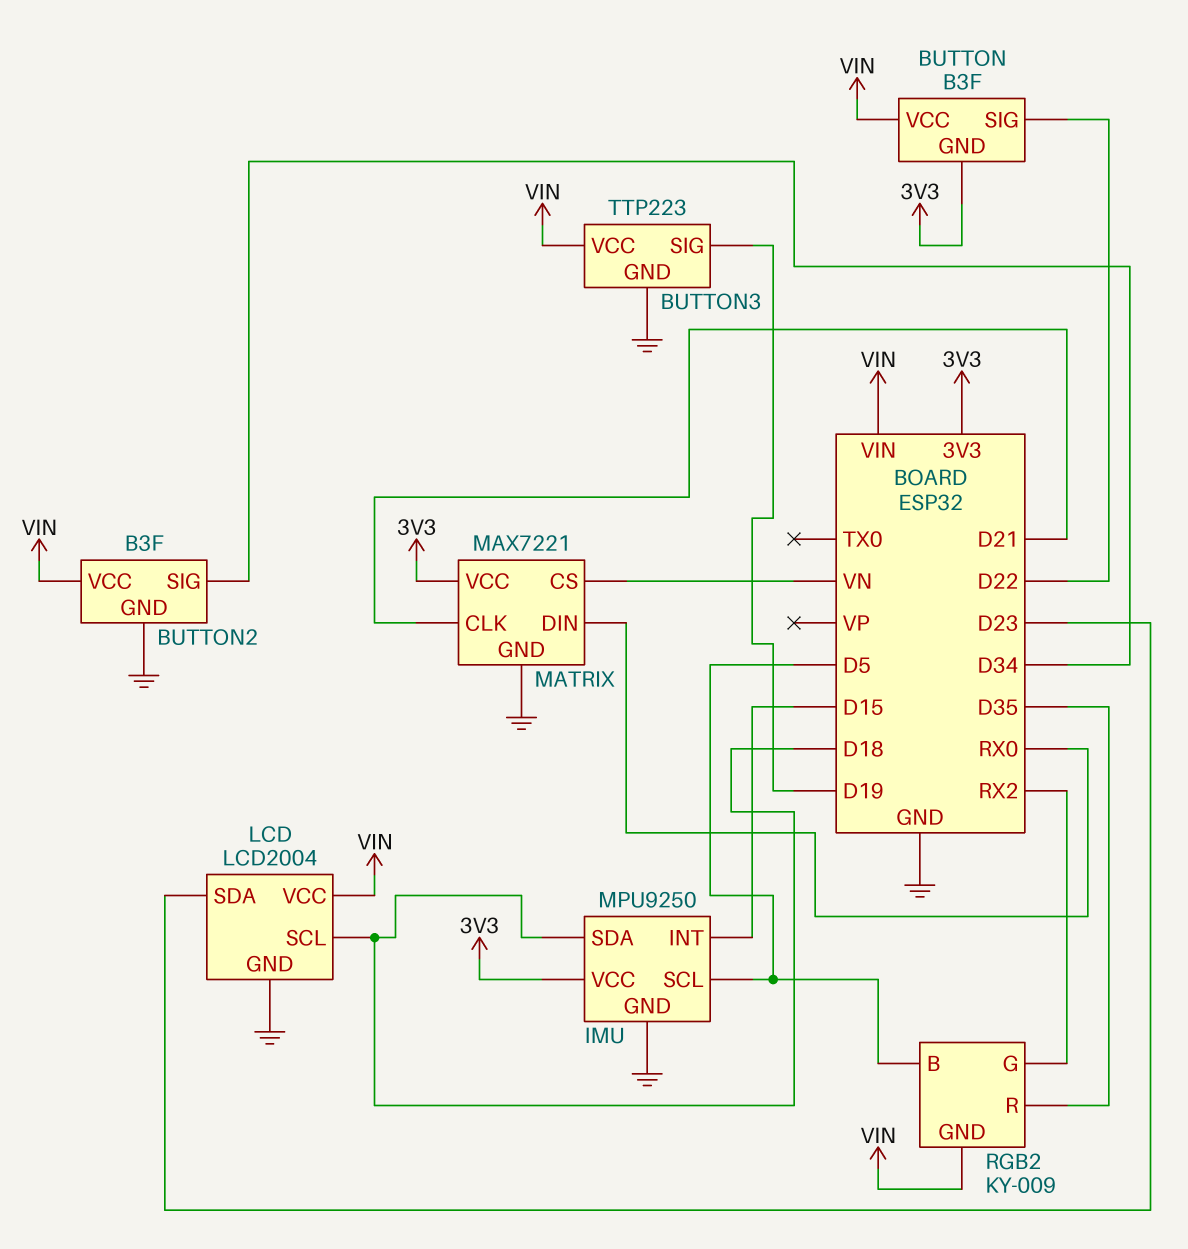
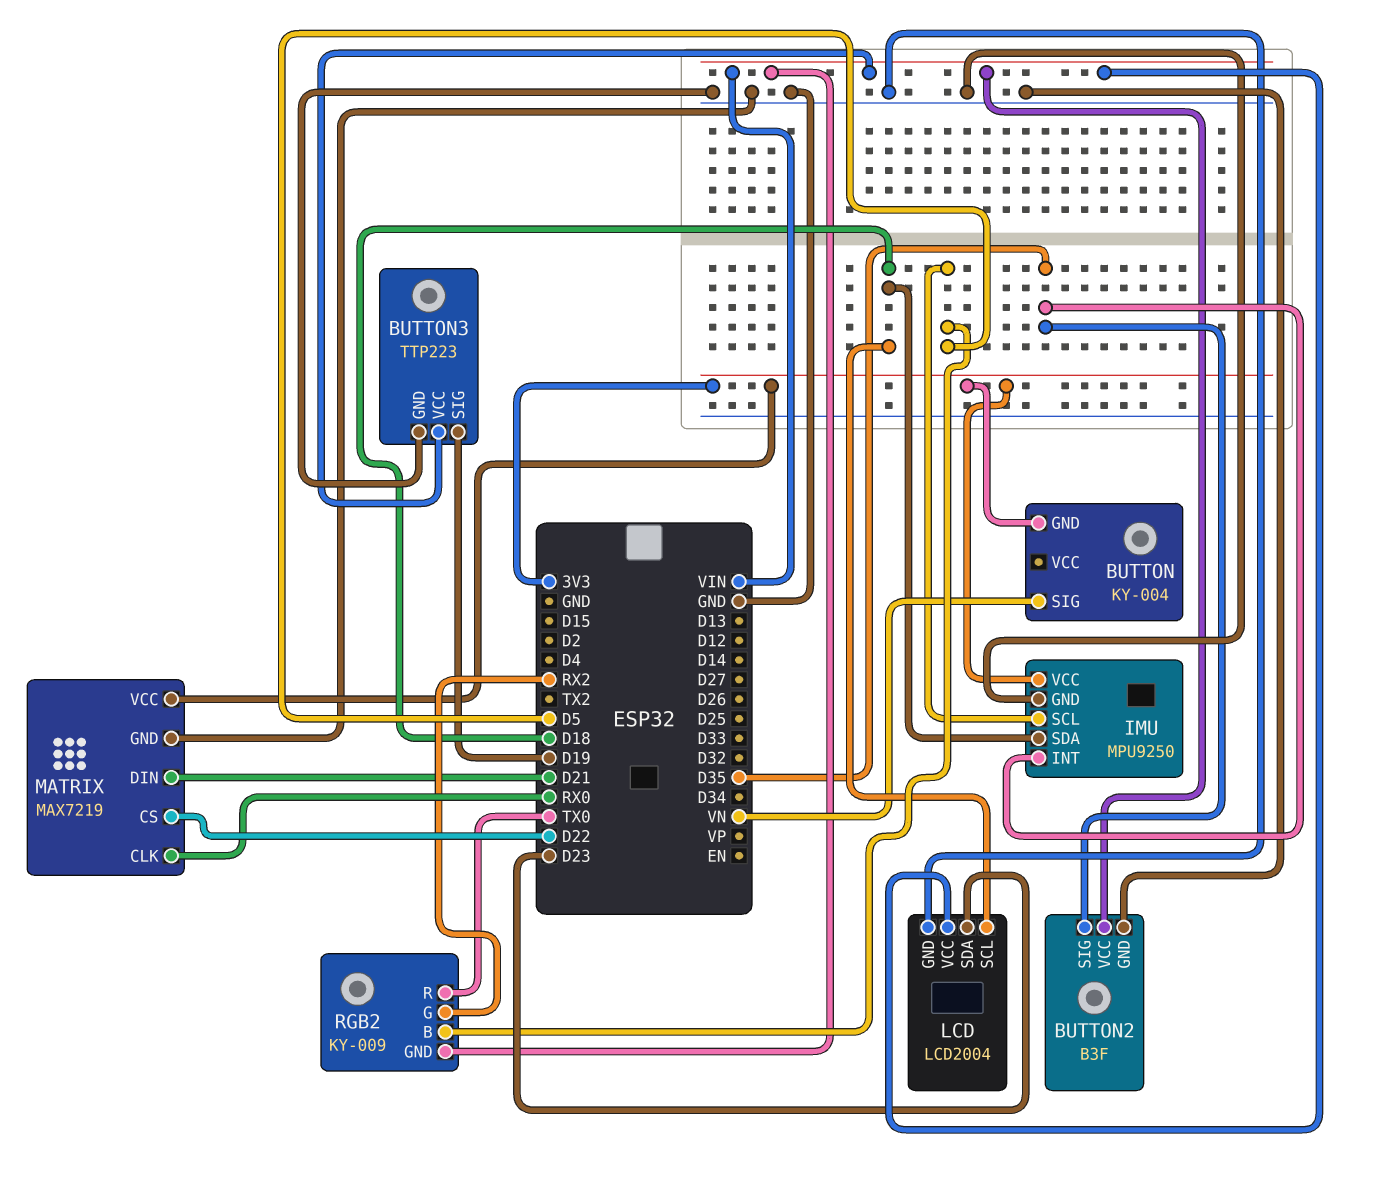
BUTTON: B3F -> KY-004
BUTTON pin SIG: D22 -> VN
BUTTON pin VCC: VIN -> none
BUTTON2 pin SIG: D34 -> D35
IMU pin INT: D15 -> D35
MATRIX: MAX7221 -> MAX7219
MATRIX pin CLK: D21 -> RX0
MATRIX pin CS: VN -> D22
MATRIX pin DIN: RX0 -> D21
RGB2 pin R: D35 -> TX0

